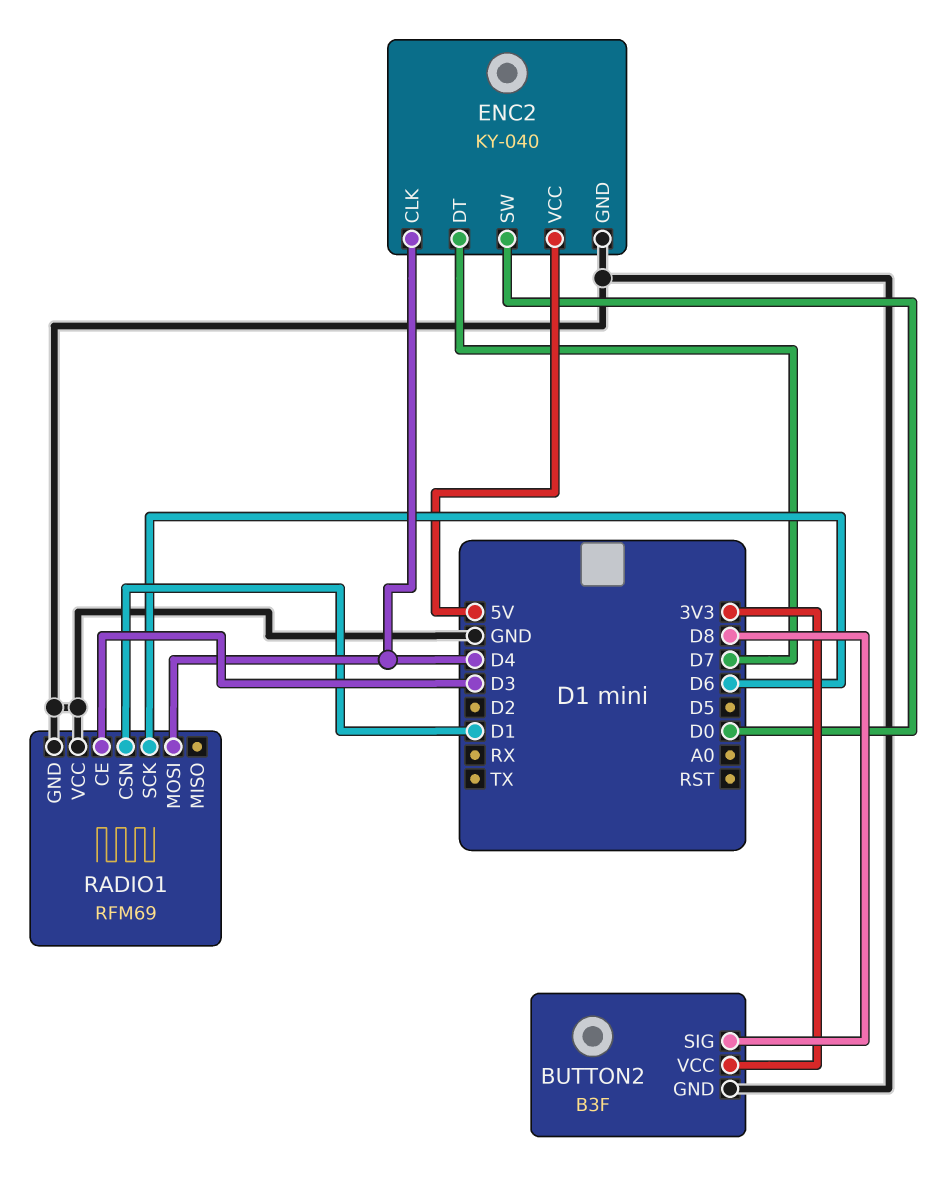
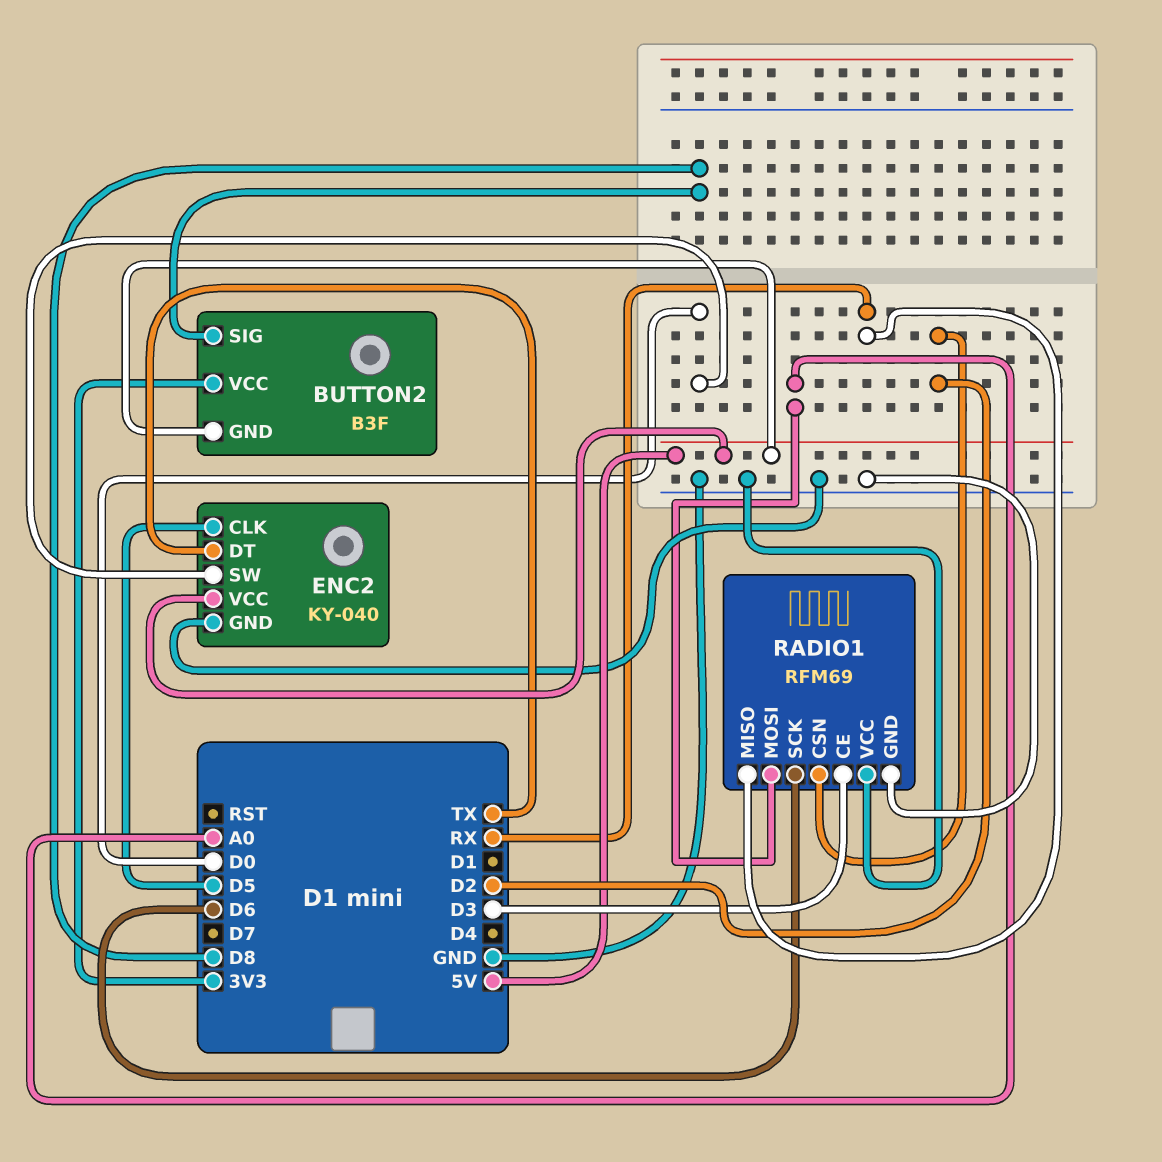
BUTTON2 pin GND: GND -> 5V
ENC2 pin CLK: D4 -> D5
ENC2 pin DT: D7 -> TX
RADIO1 pin CSN: D1 -> D2
RADIO1 pin MISO: none -> RX
RADIO1 pin MOSI: D4 -> A0

